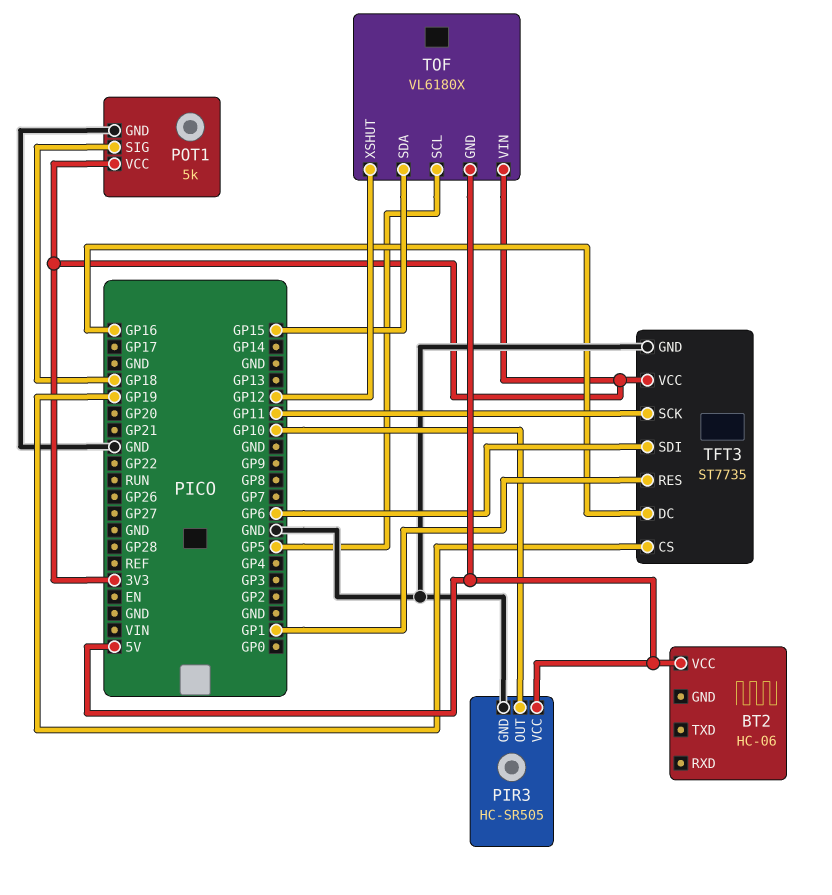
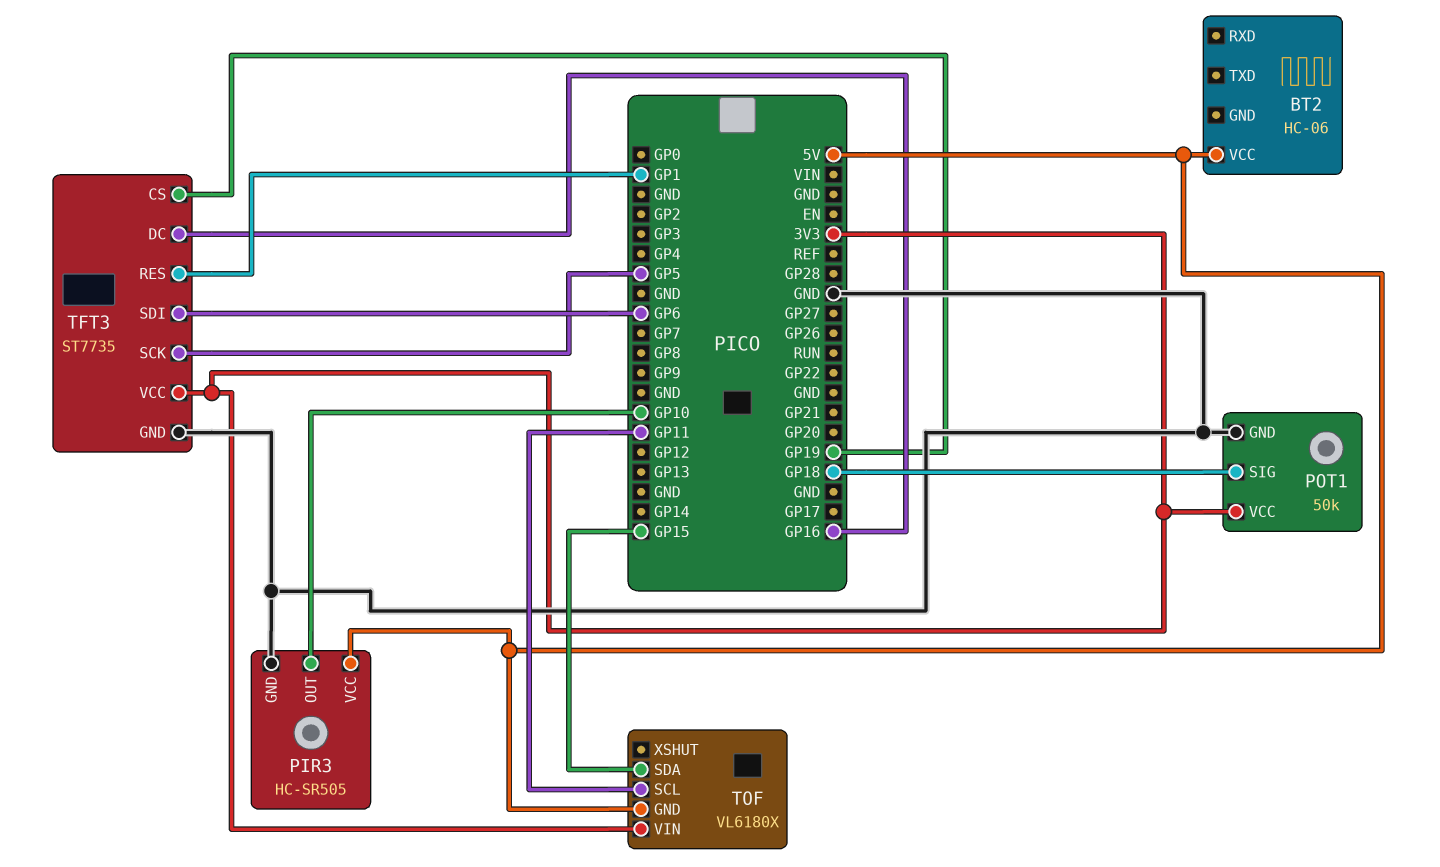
POT1: 5k -> 50k
TFT3 pin SCK: GP11 -> GP5
TOF pin SCL: GP5 -> GP11
TOF pin XSHUT: GP12 -> none

